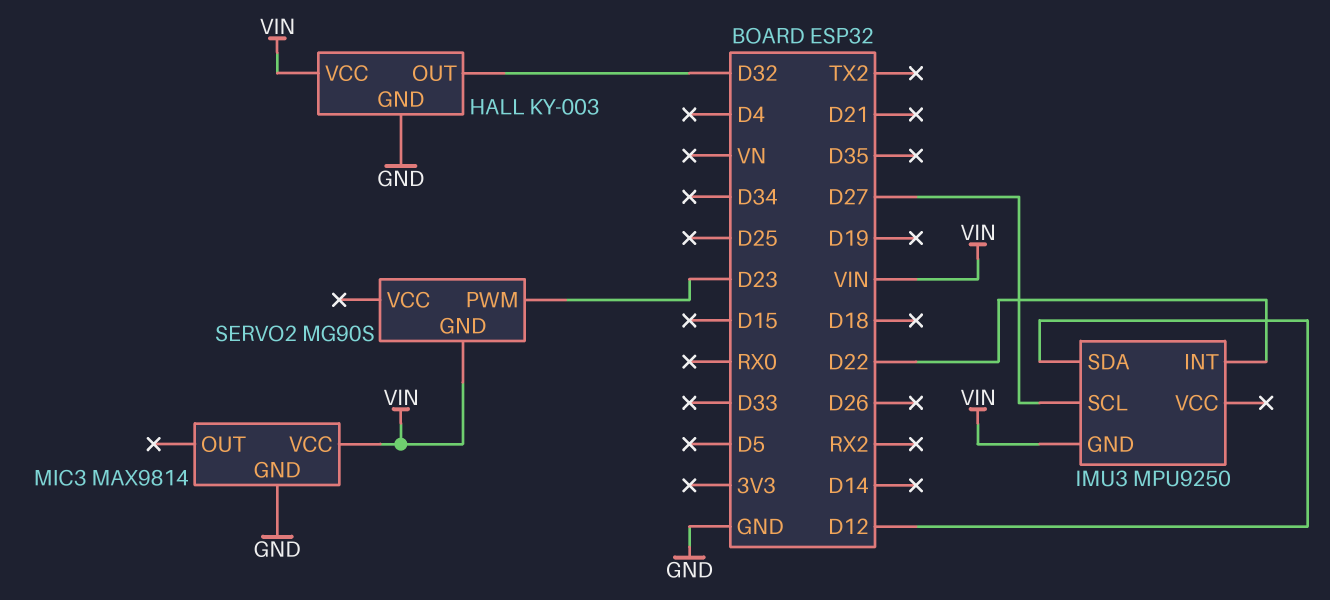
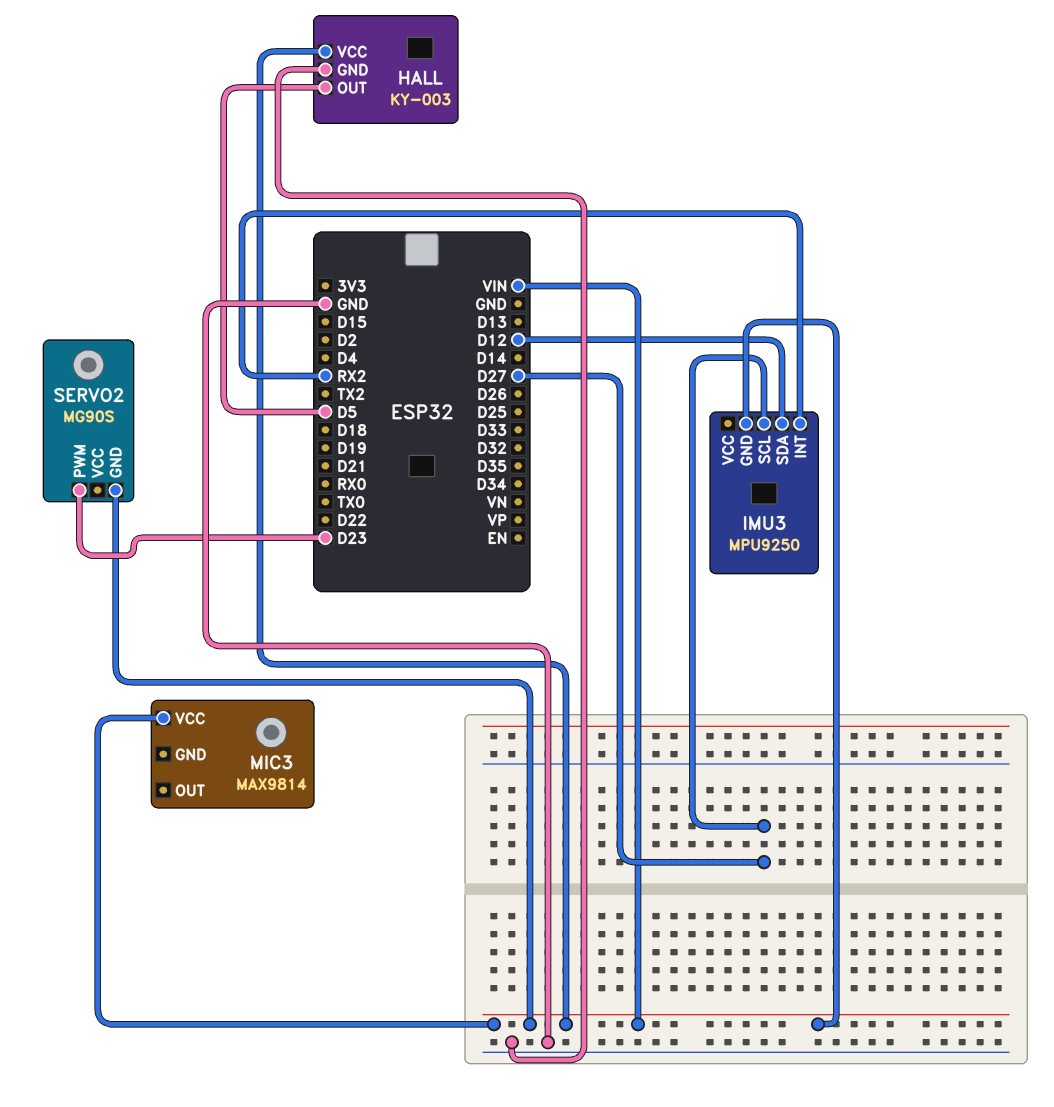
HALL pin OUT: D32 -> D5
IMU3 pin INT: D22 -> RX2
MIC3 pin GND: GND -> none

